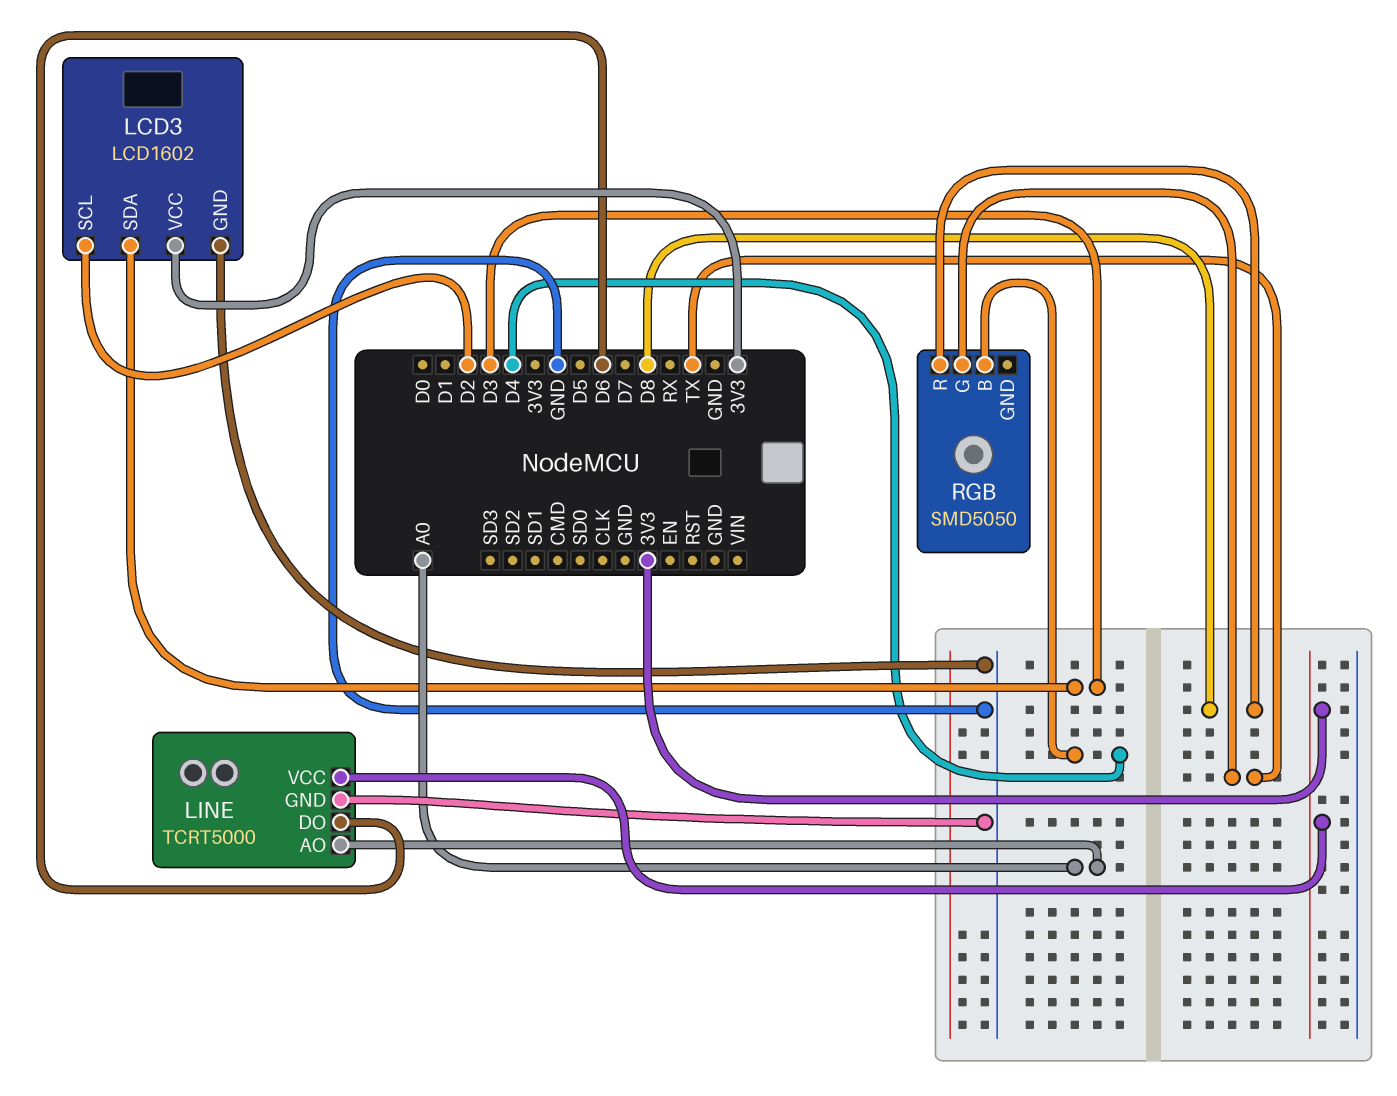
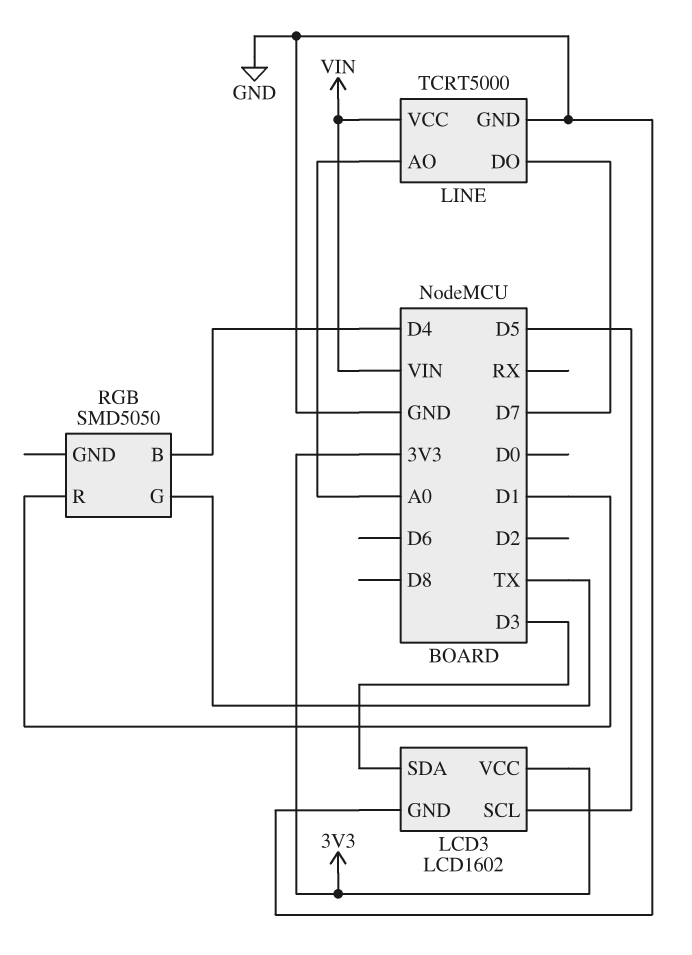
LCD3 pin SCL: D2 -> D5
LINE pin DO: D6 -> D7
LINE pin VCC: 3V3 -> VIN
RGB pin R: D8 -> D1

